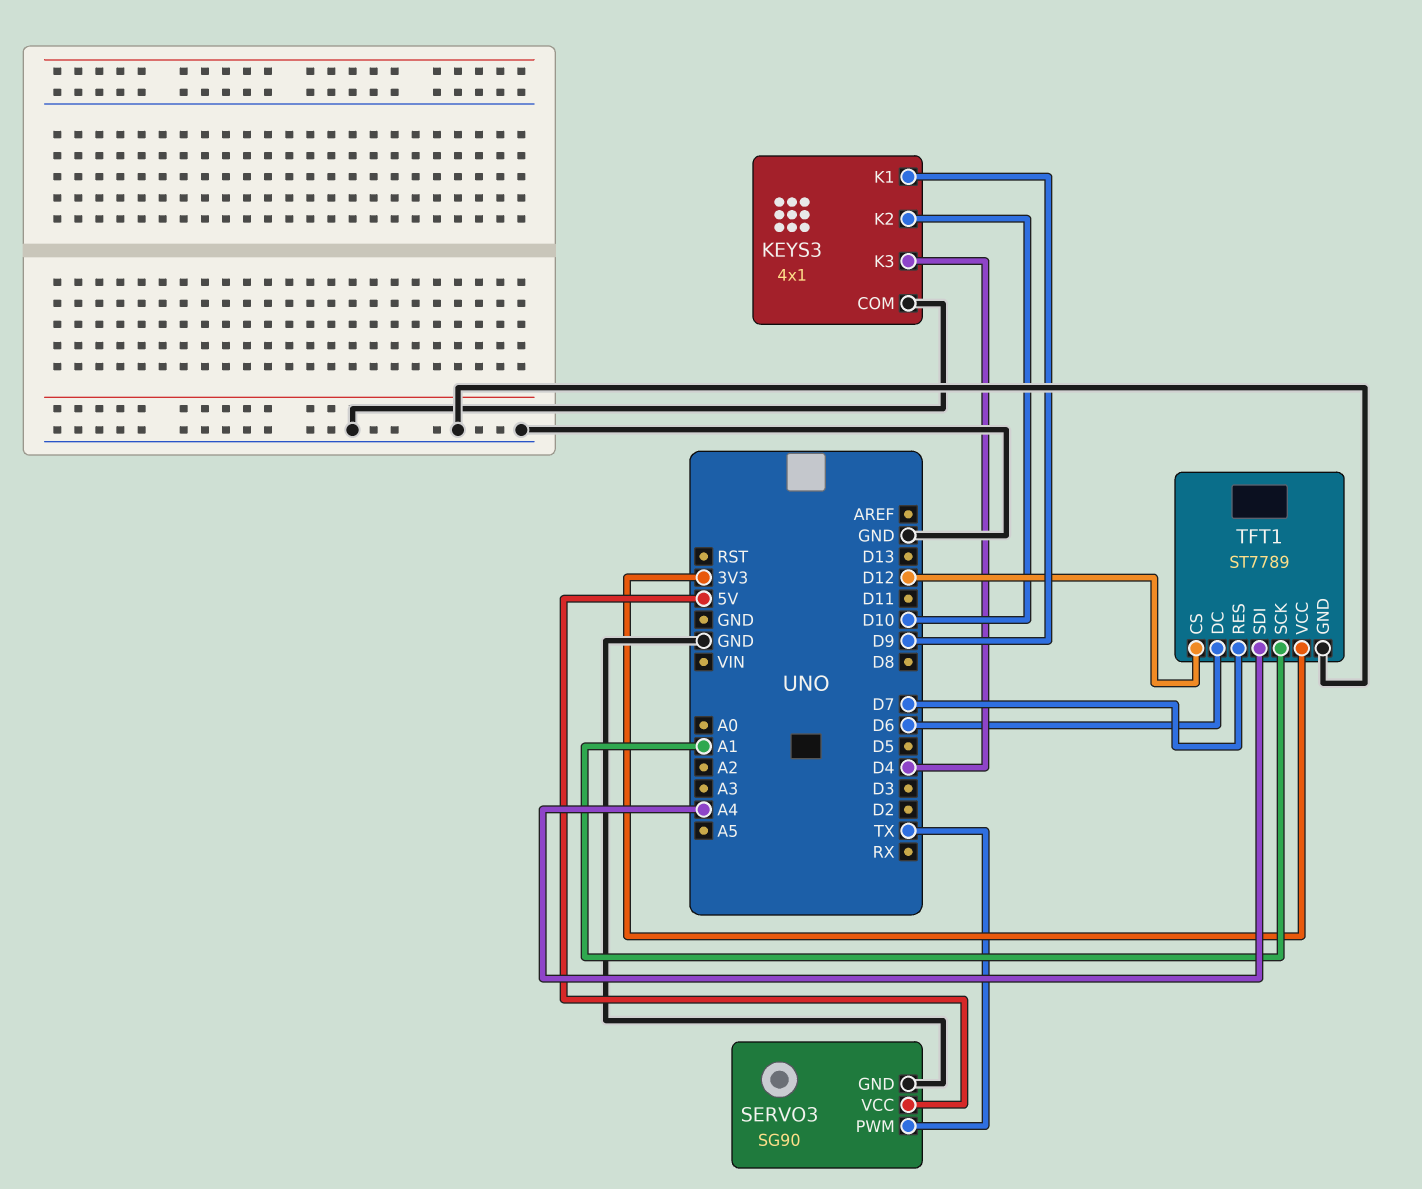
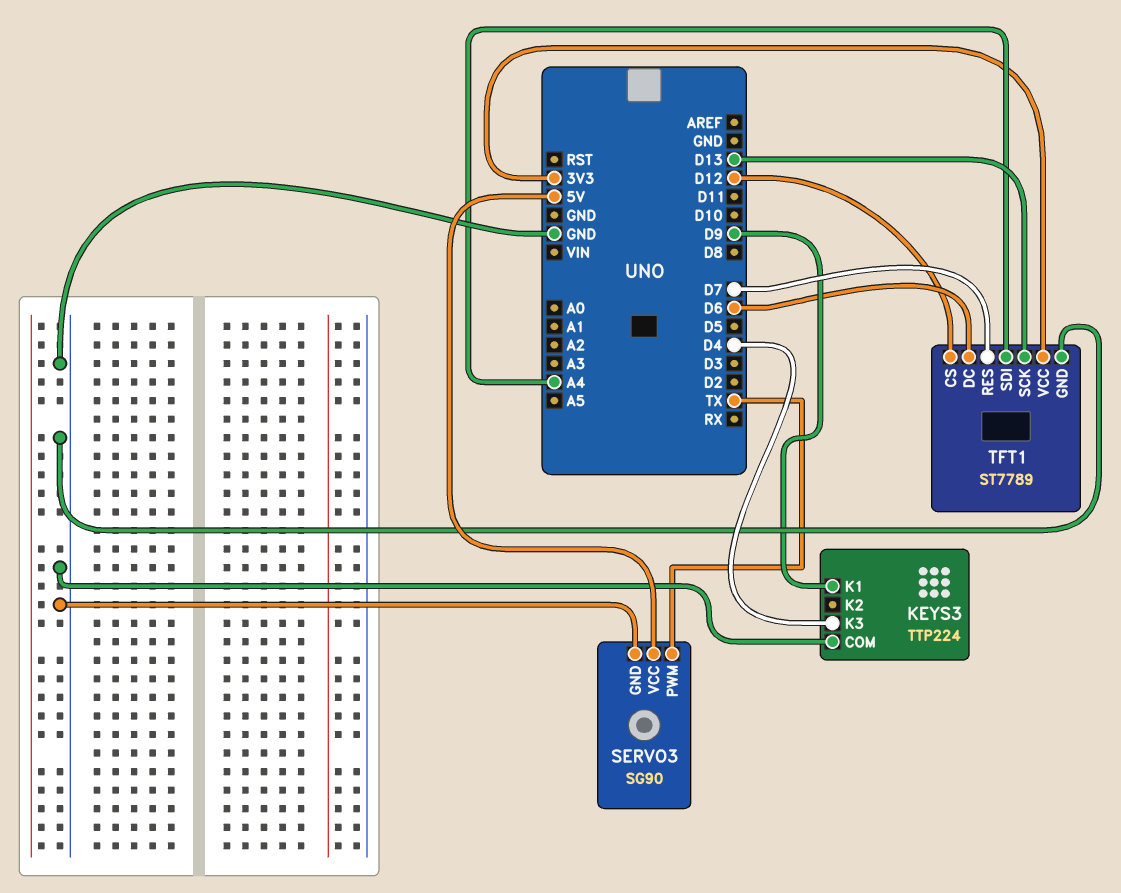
KEYS3: 4x1 -> TTP224
KEYS3 pin K2: D10 -> none
TFT1 pin SCK: A1 -> D13

